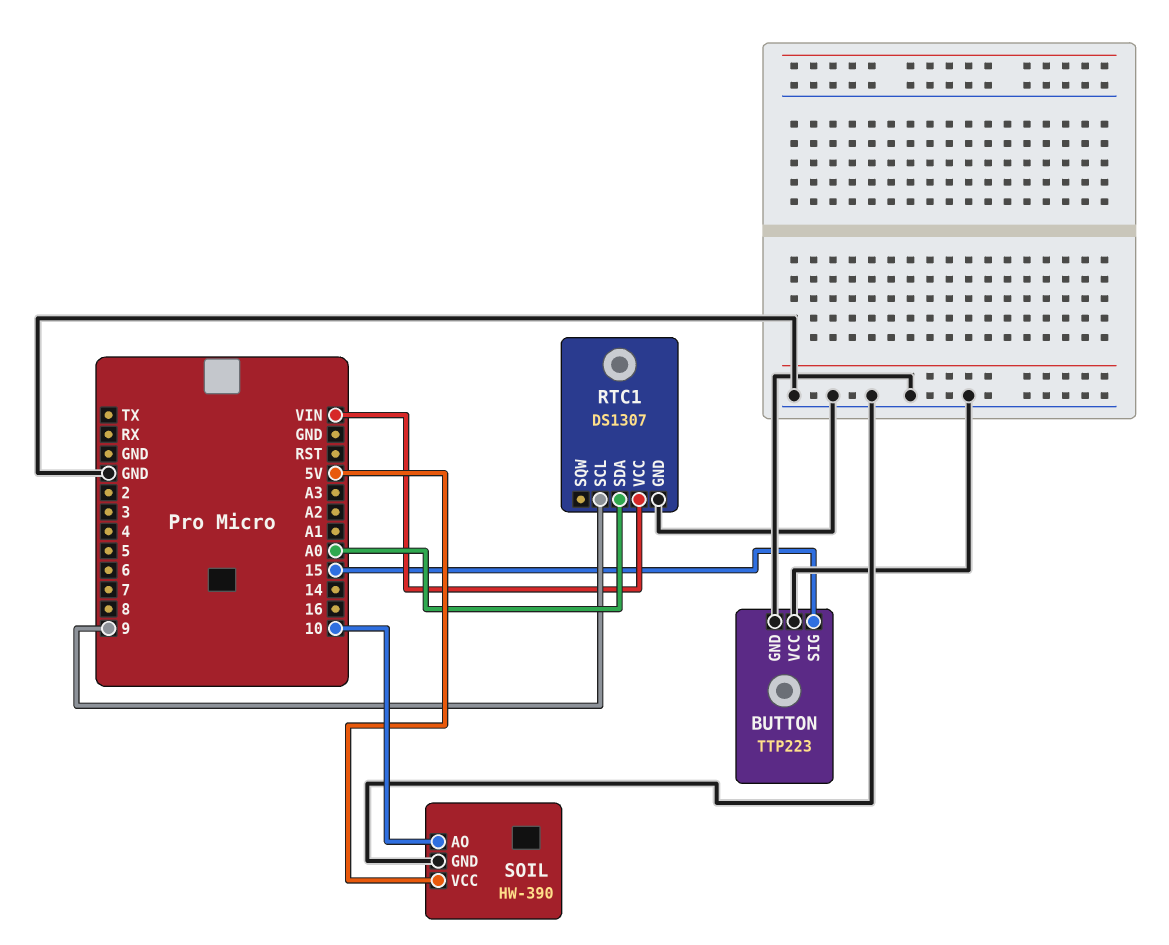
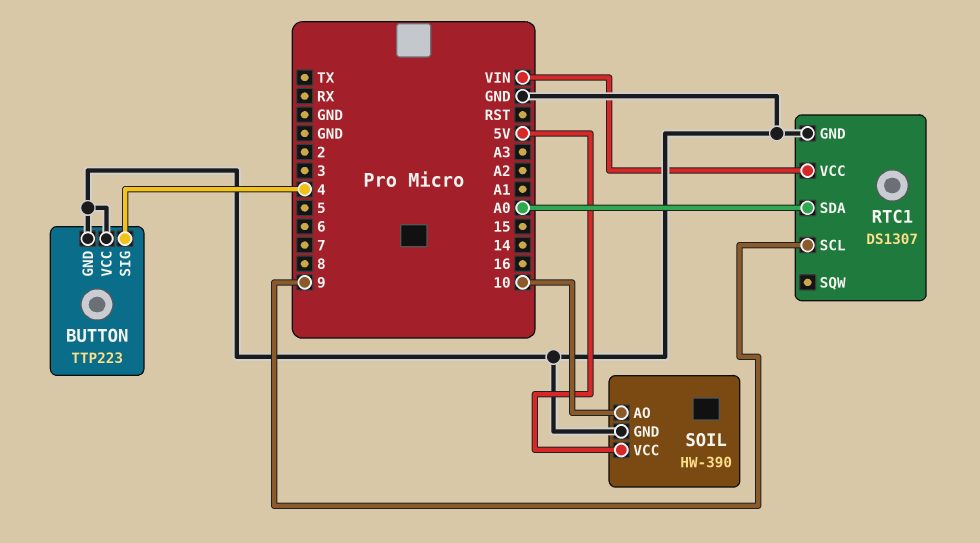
BUTTON pin SIG: 15 -> 4

